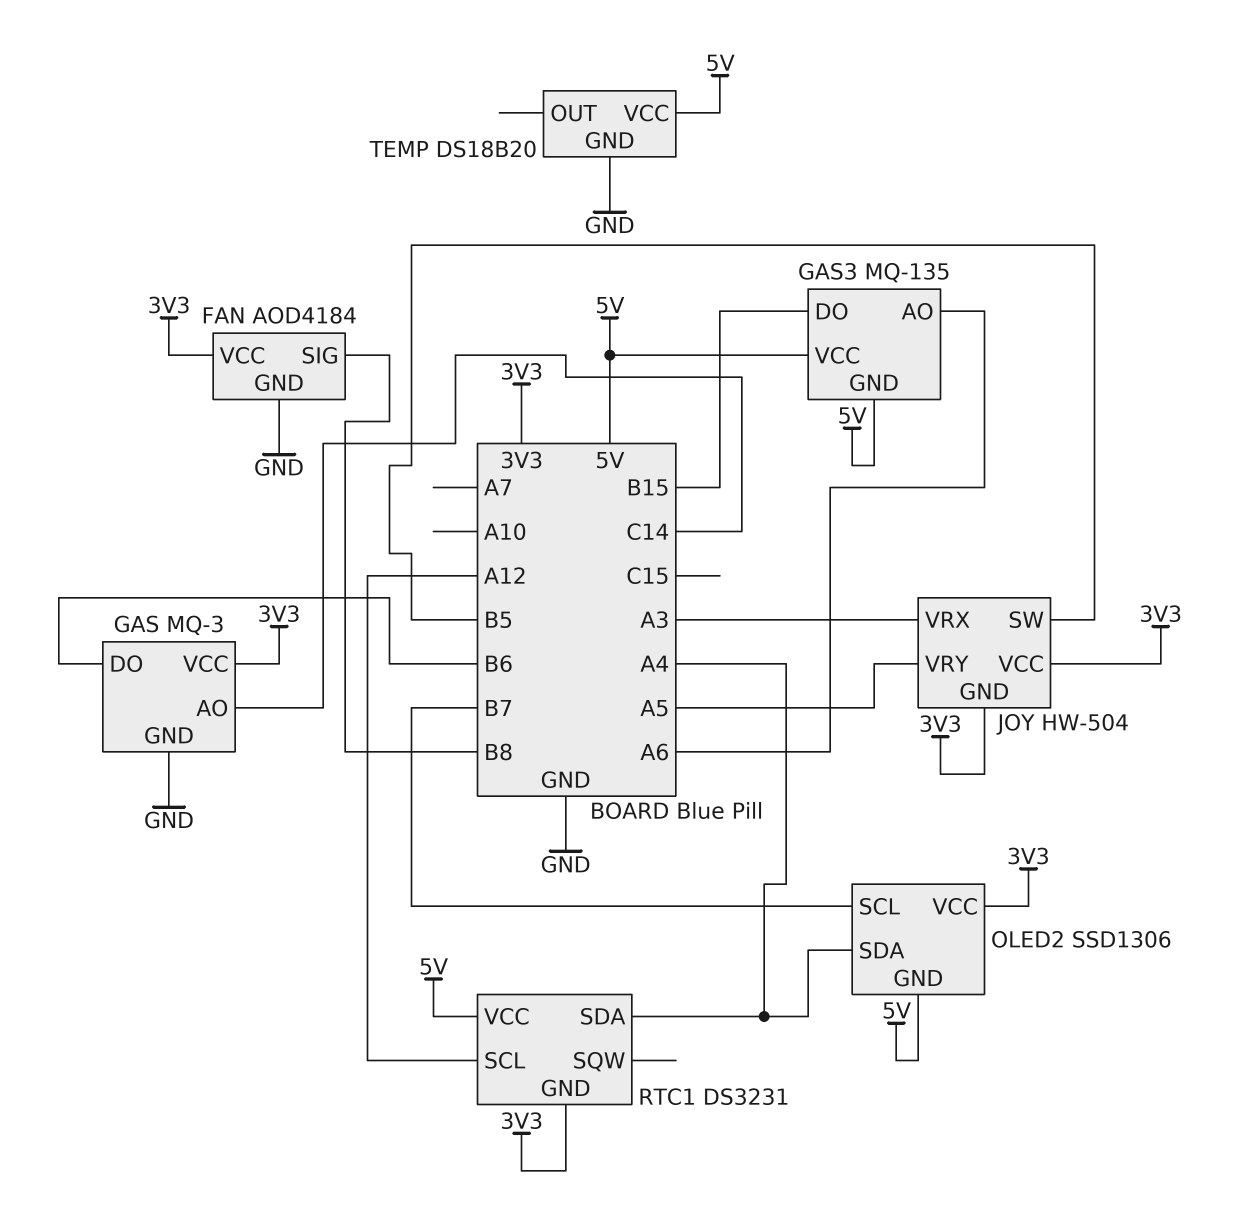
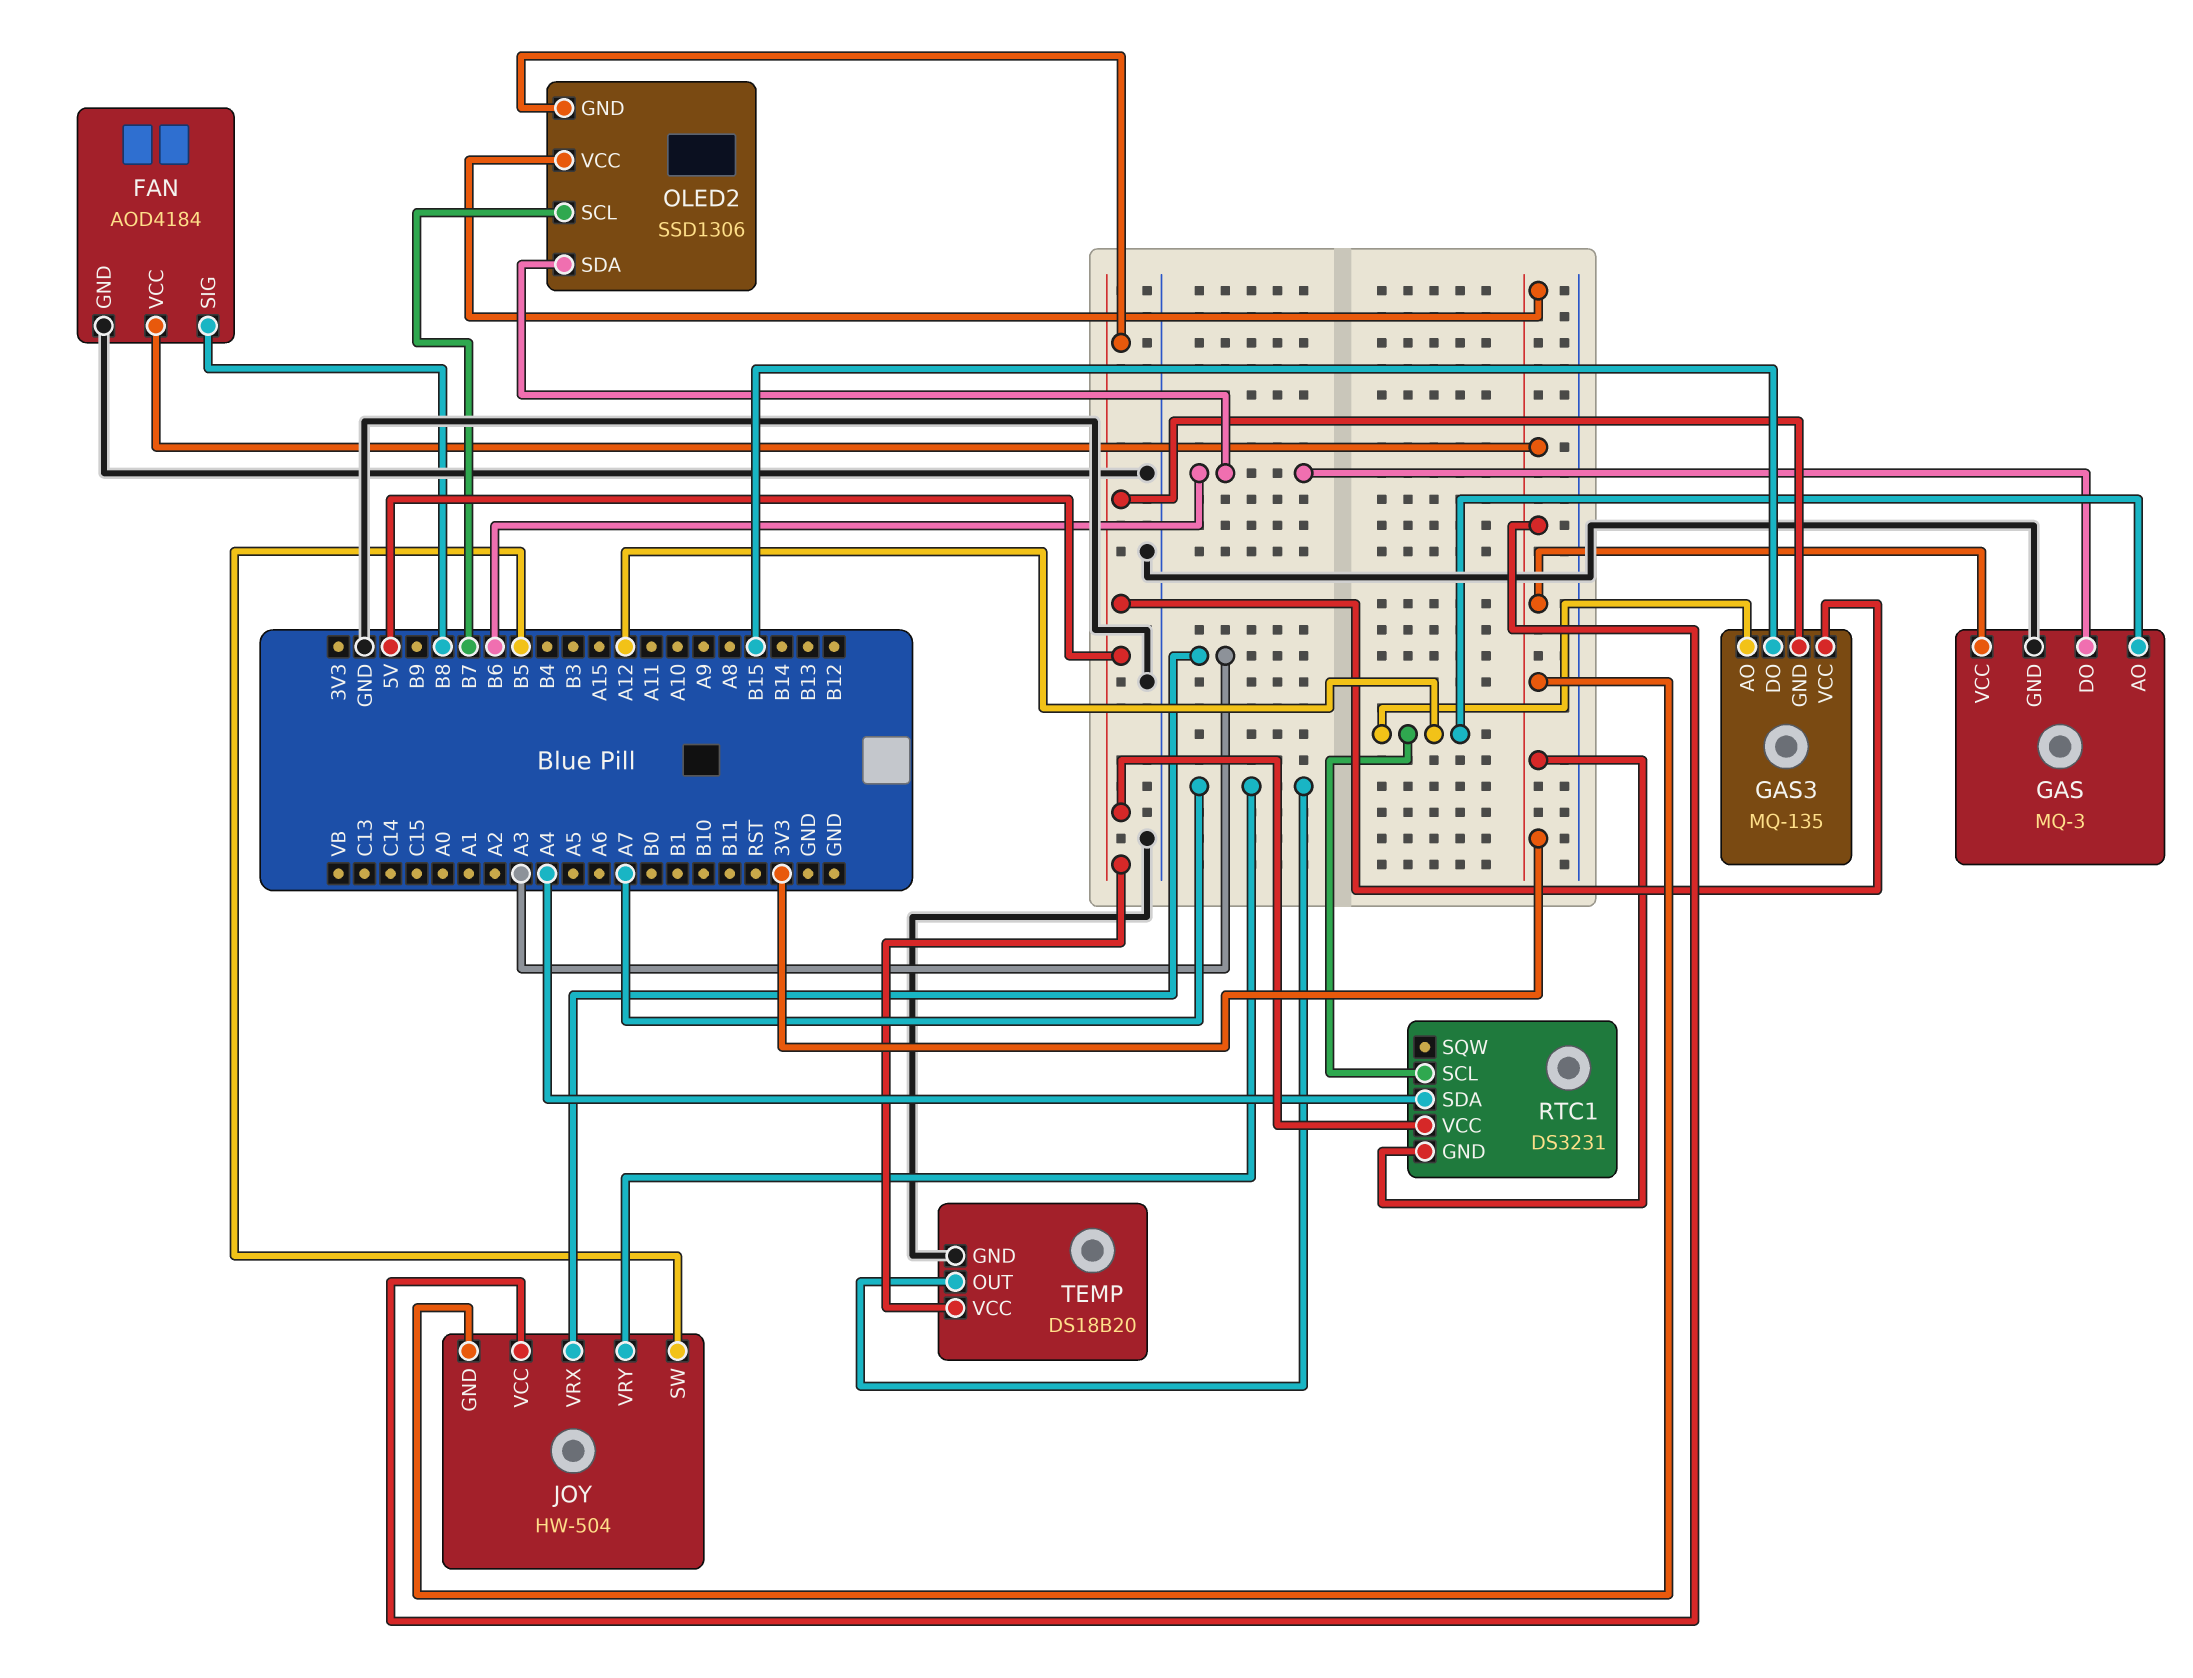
GAS pin AO: C14 -> A12
GAS3 pin AO: A6 -> A12
JOY pin VRY: A5 -> A7
OLED2 pin SDA: A4 -> B6
TEMP pin OUT: none -> A7

